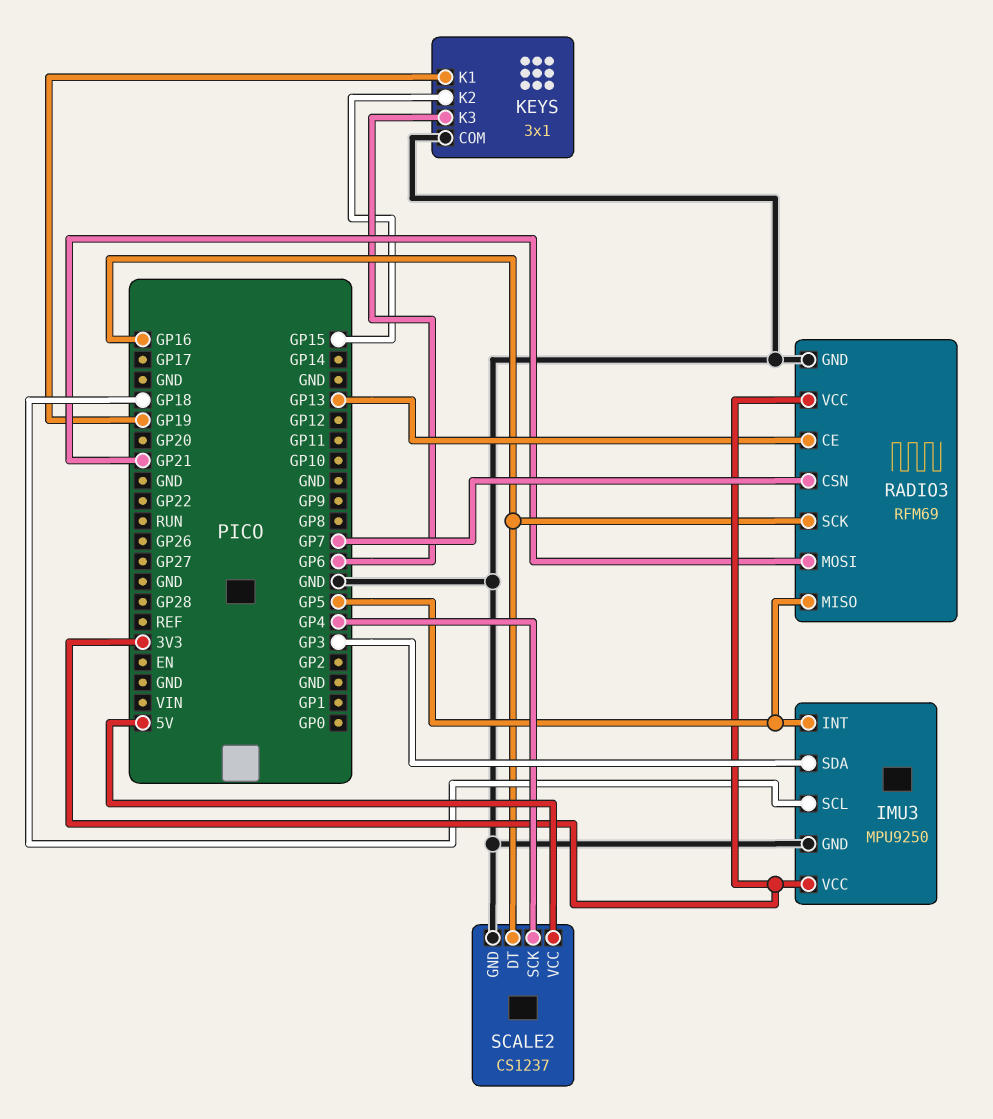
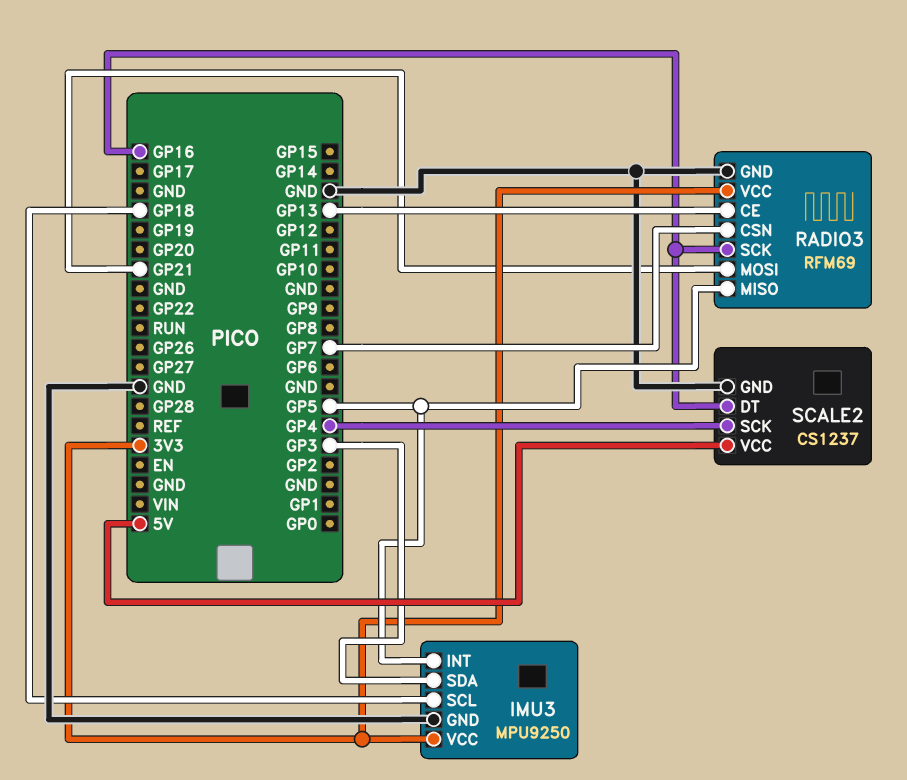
KEYS: 3x1 -> none
KEYS pin COM: GND -> none
KEYS pin K1: GP19 -> none
KEYS pin K2: GP15 -> none
KEYS pin K3: GP6 -> none

